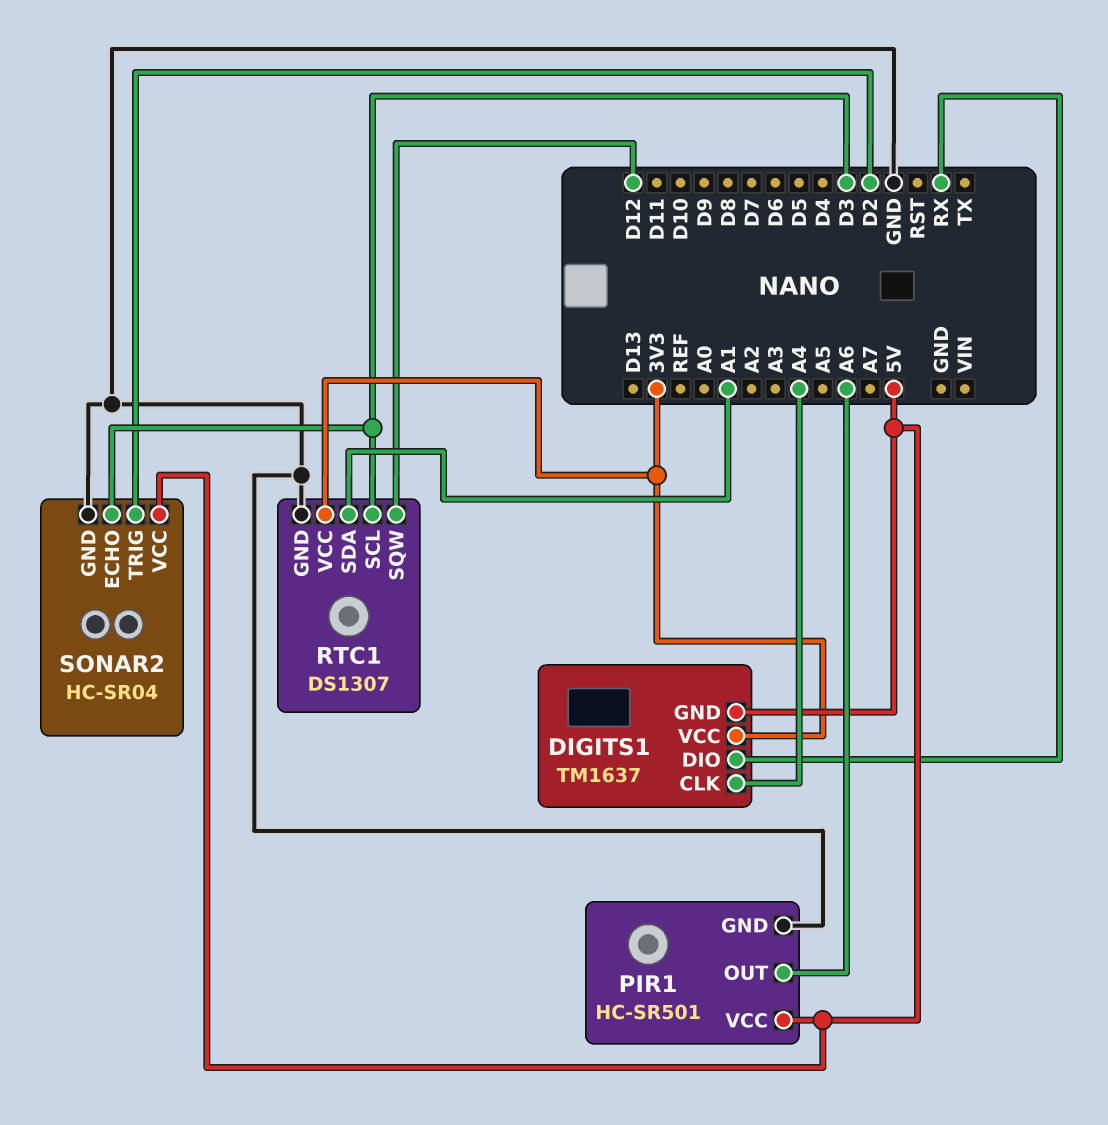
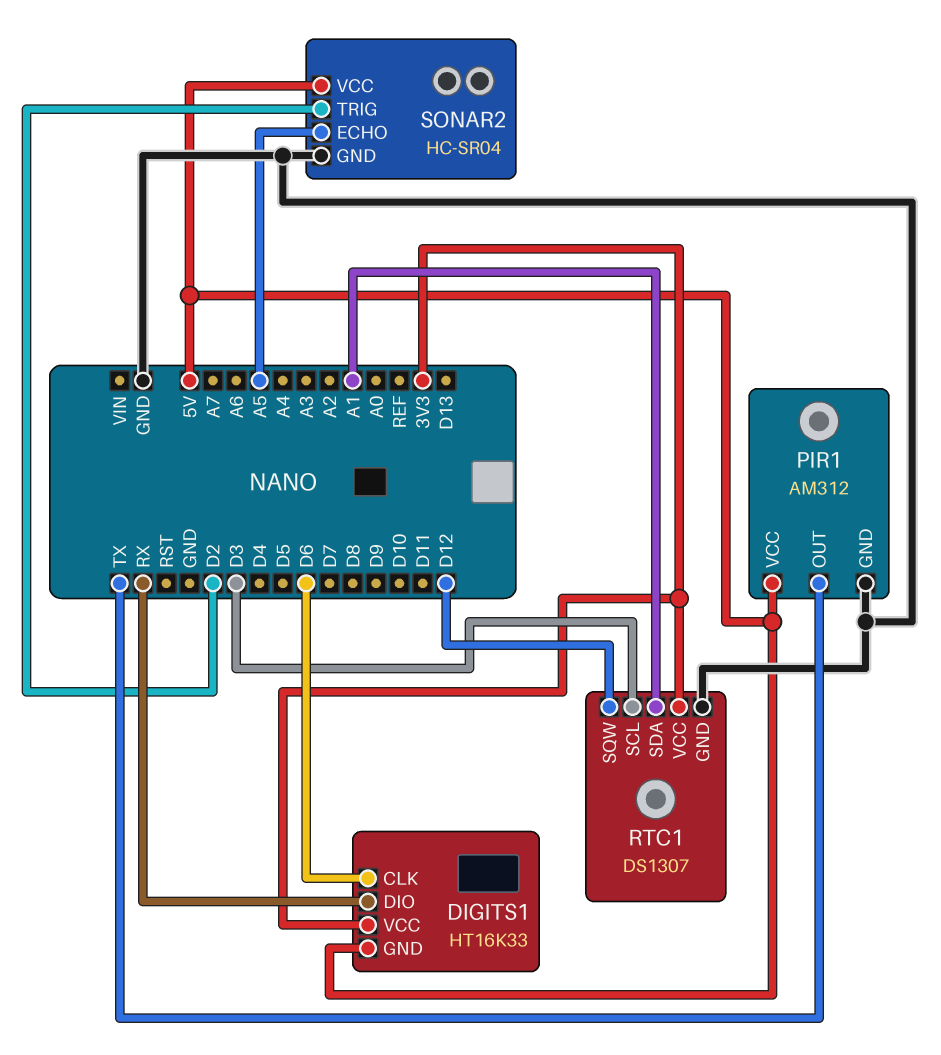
DIGITS1: TM1637 -> HT16K33
DIGITS1 pin CLK: A4 -> D6
PIR1: HC-SR501 -> AM312
PIR1 pin OUT: A6 -> TX
SONAR2 pin ECHO: D3 -> A5

